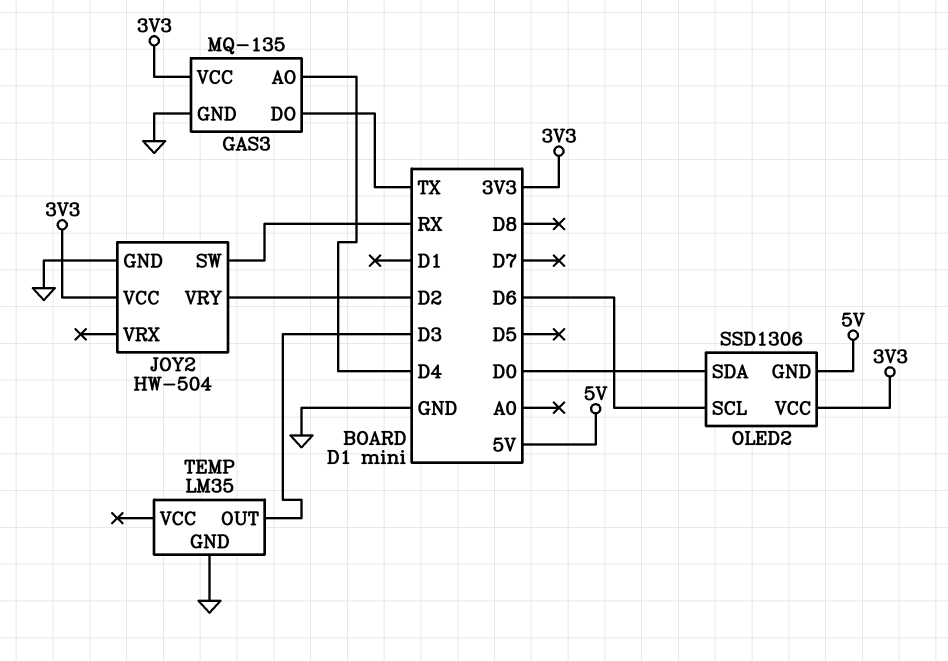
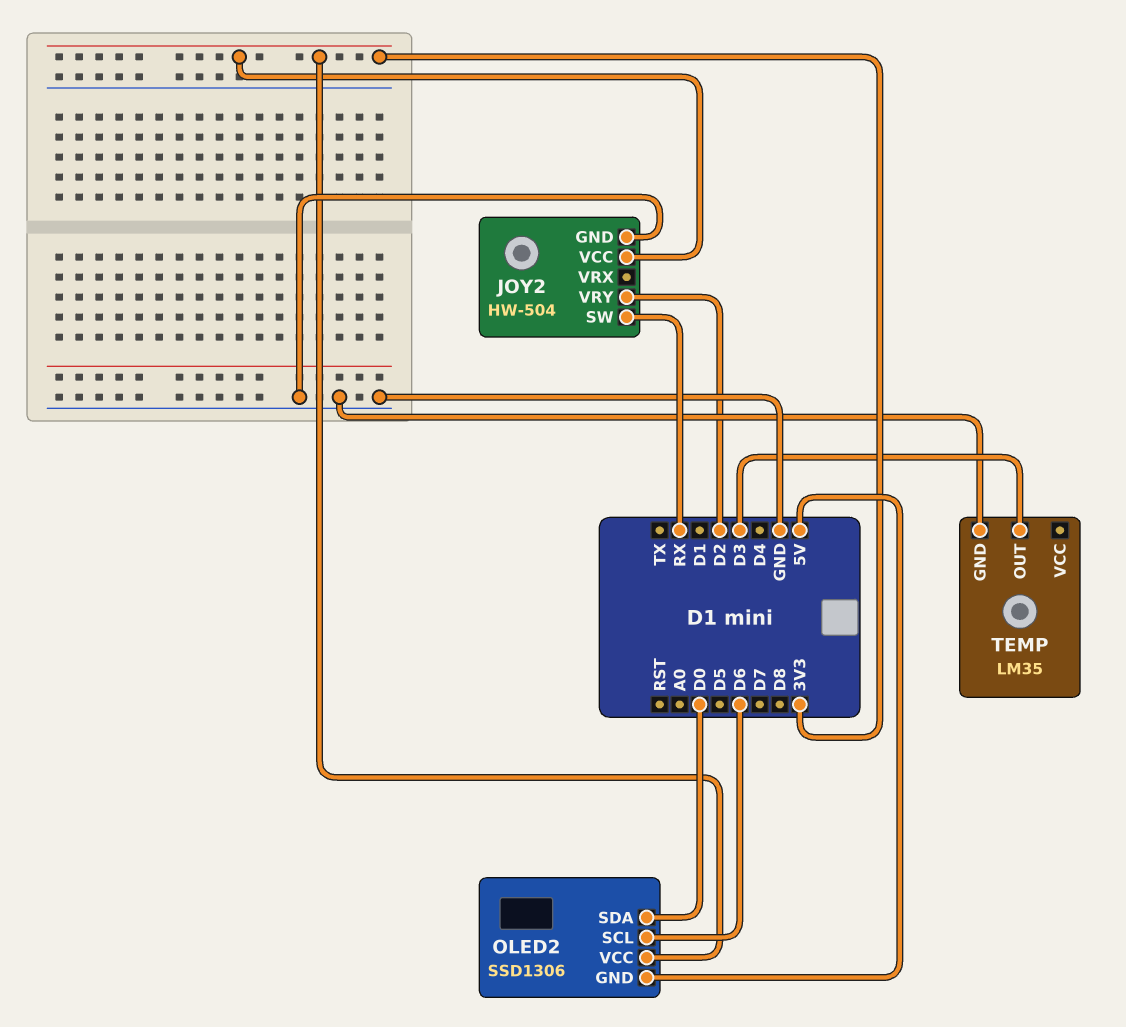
GAS3: MQ-135 -> none
GAS3 pin AO: D4 -> none
GAS3 pin DO: TX -> none
GAS3 pin GND: GND -> none
GAS3 pin VCC: 3V3 -> none

